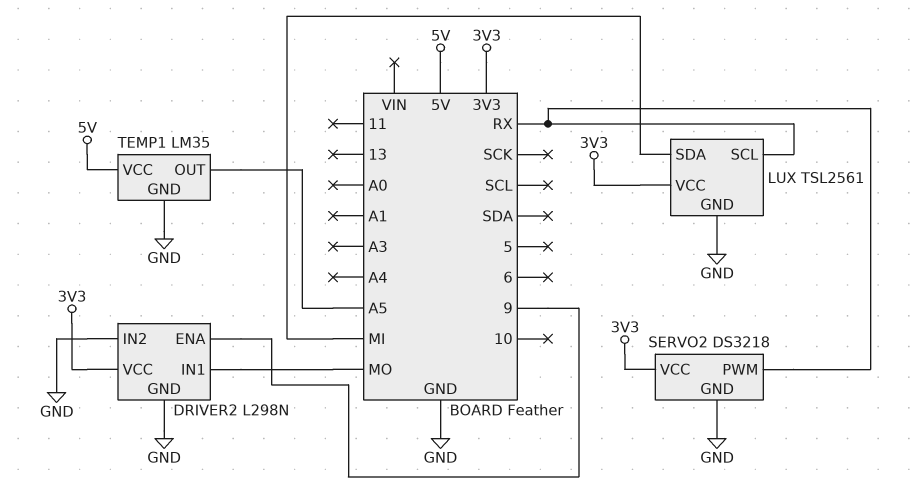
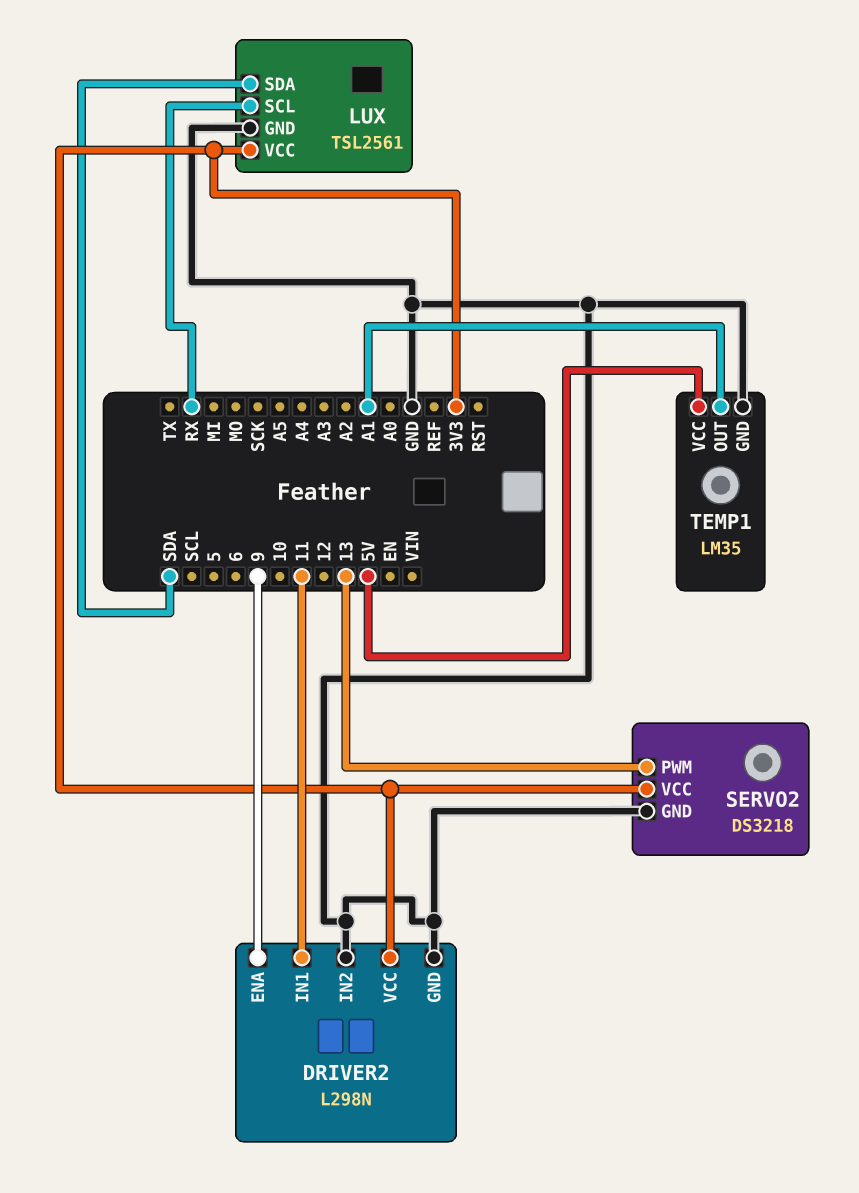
DRIVER2 pin IN1: MO -> 11
LUX pin SDA: MI -> SDA
SERVO2 pin PWM: RX -> 13
TEMP1 pin OUT: A5 -> A1

